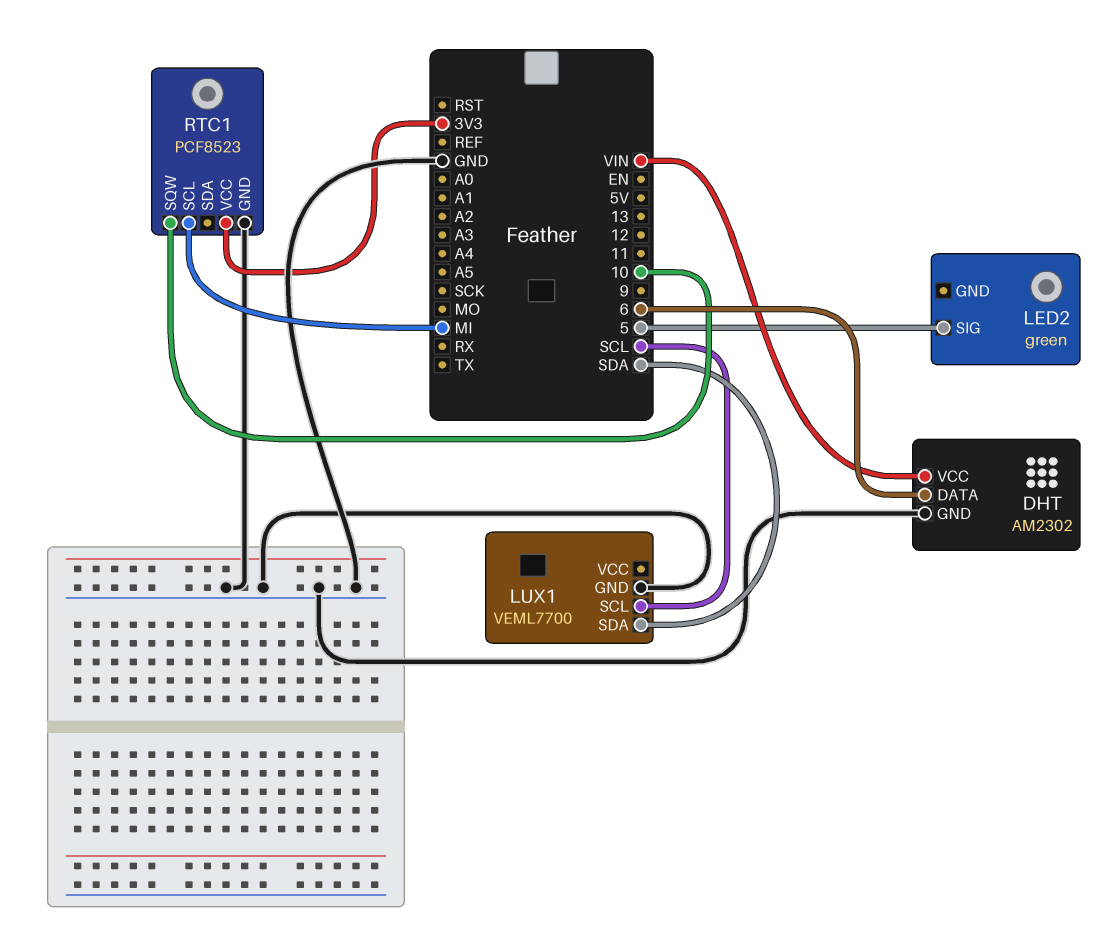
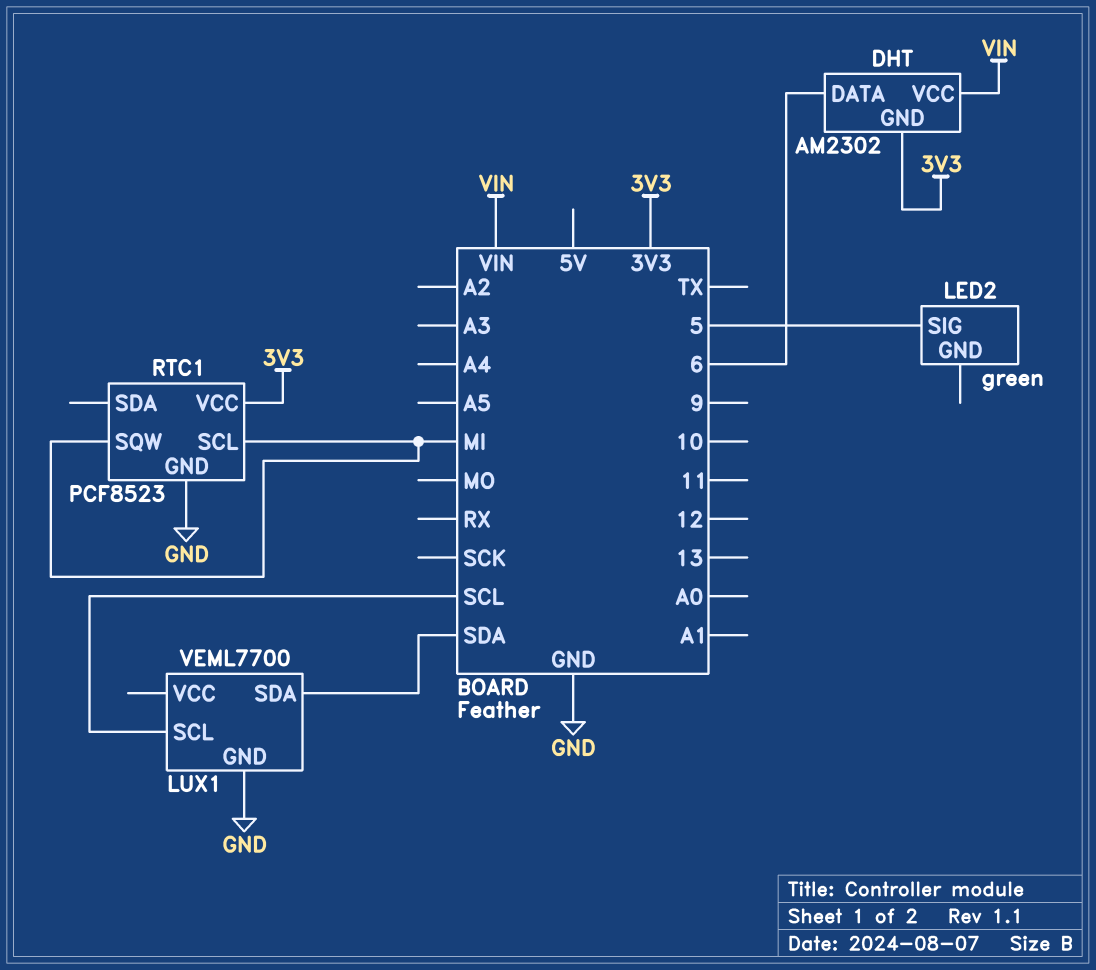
DHT pin GND: GND -> 3V3
RTC1 pin SQW: 10 -> MI

